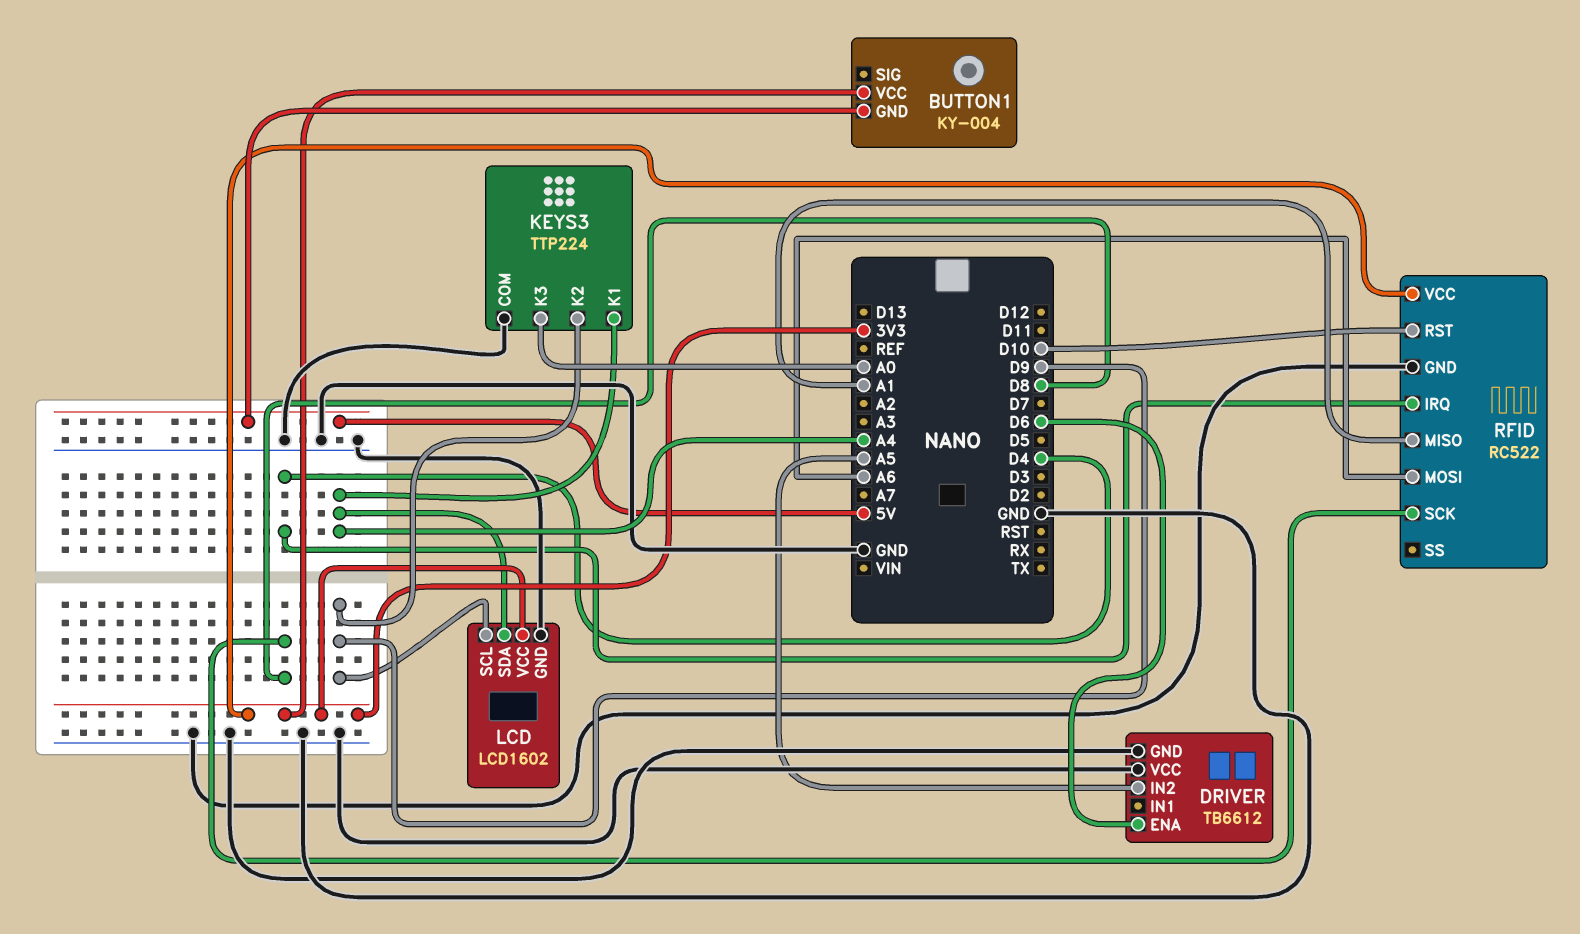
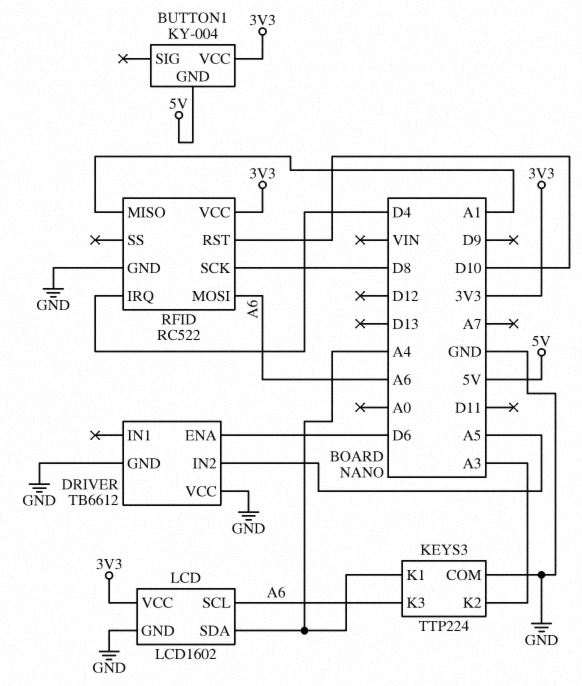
KEYS3 pin K2: D9 -> A3
KEYS3 pin K3: A0 -> A6
LCD pin SCL: D9 -> A6

